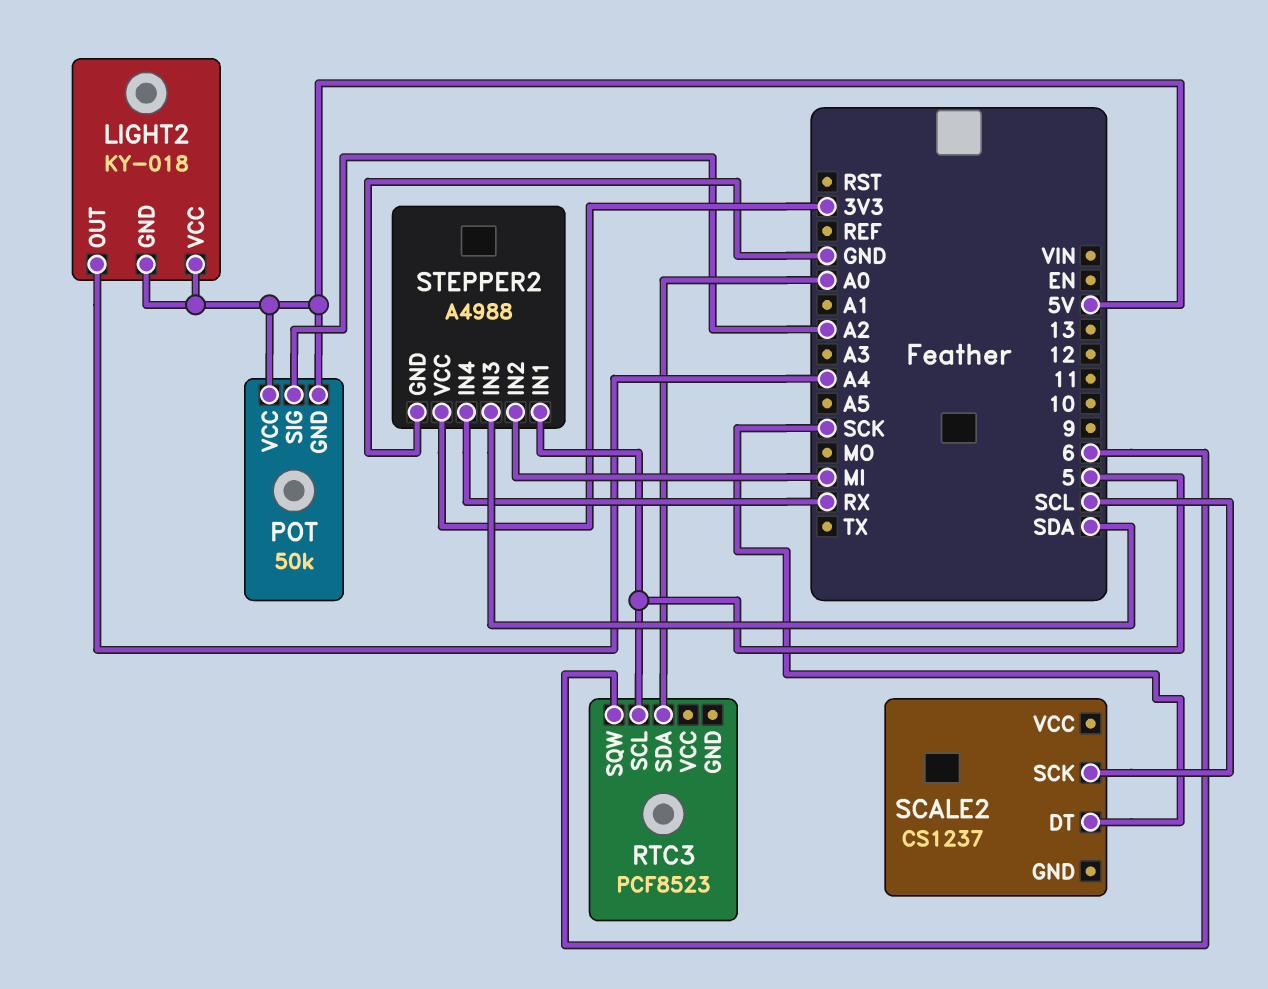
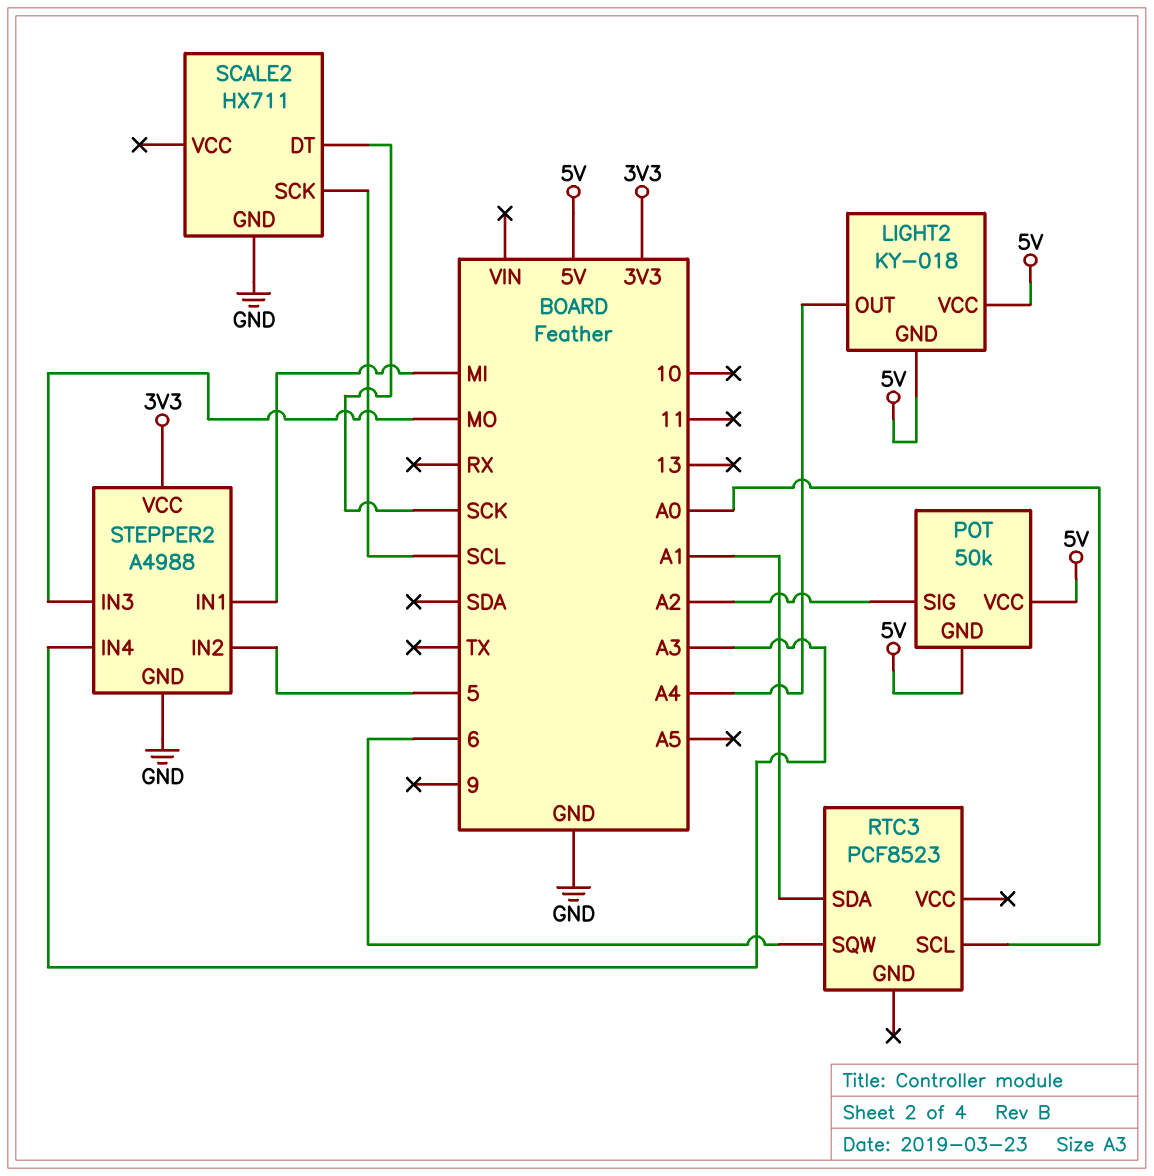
RTC3 pin SCL: 5 -> A0
RTC3 pin SDA: A0 -> A1
SCALE2: CS1237 -> HX711
SCALE2 pin GND: none -> GND
STEPPER2 pin IN1: 5 -> MI
STEPPER2 pin IN2: MI -> 5
STEPPER2 pin IN3: SDA -> MO
STEPPER2 pin IN4: RX -> A3

